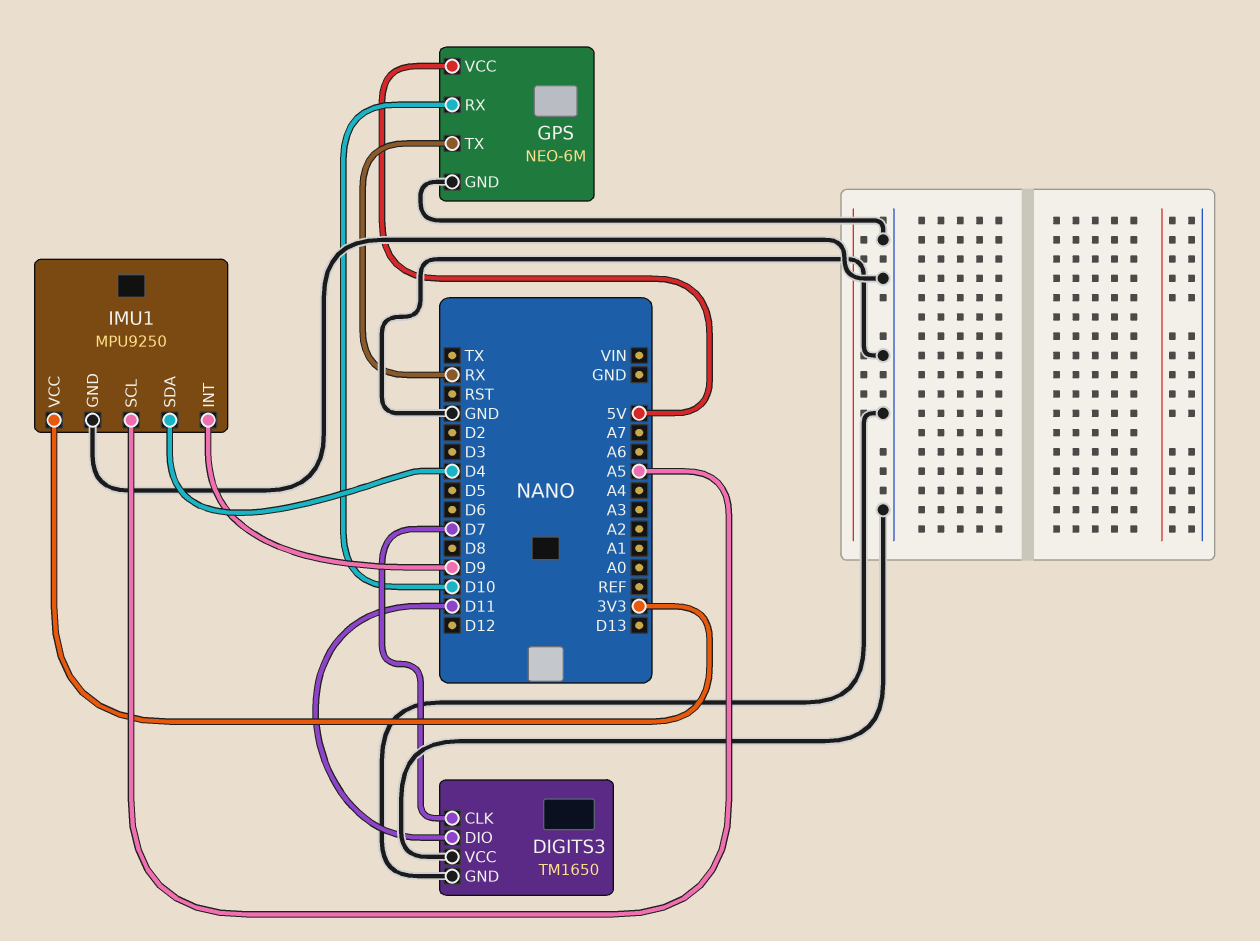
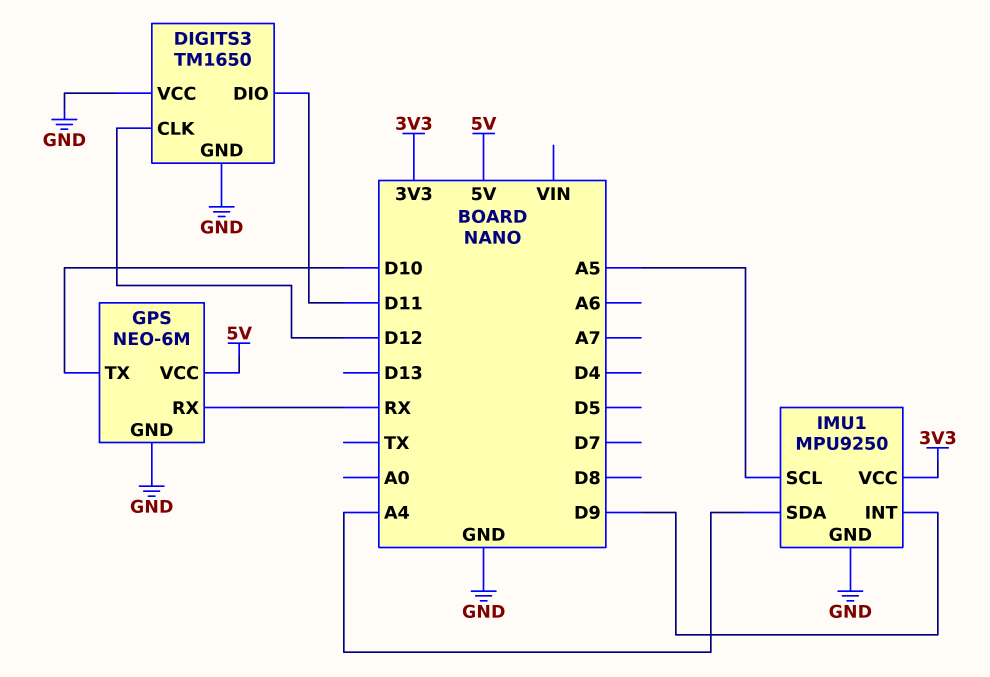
DIGITS3 pin CLK: D7 -> D12
GPS pin RX: D10 -> RX
GPS pin TX: RX -> D10
IMU1 pin SDA: D4 -> A4

